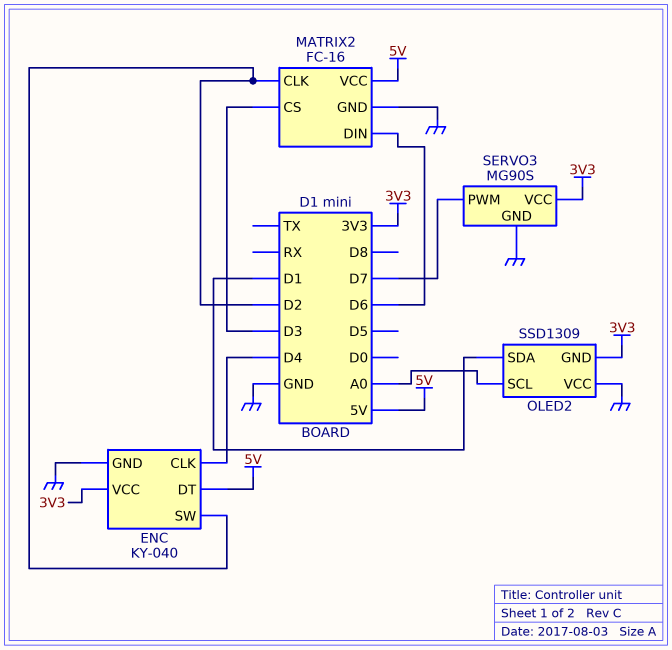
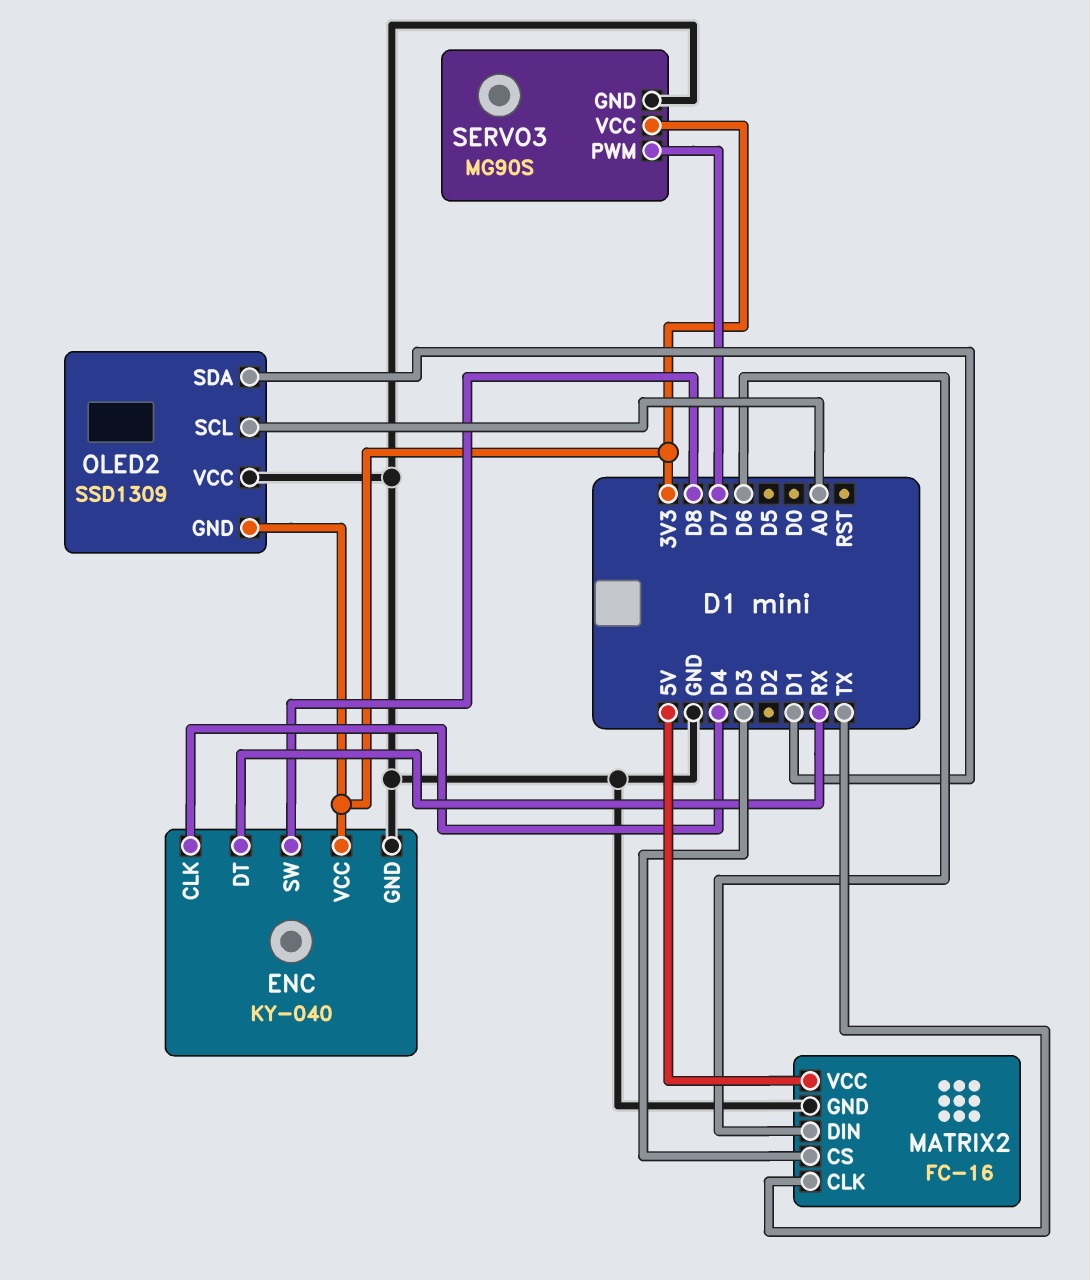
ENC pin DT: 5V -> RX
ENC pin SW: D2 -> D8
MATRIX2 pin CLK: D2 -> TX

